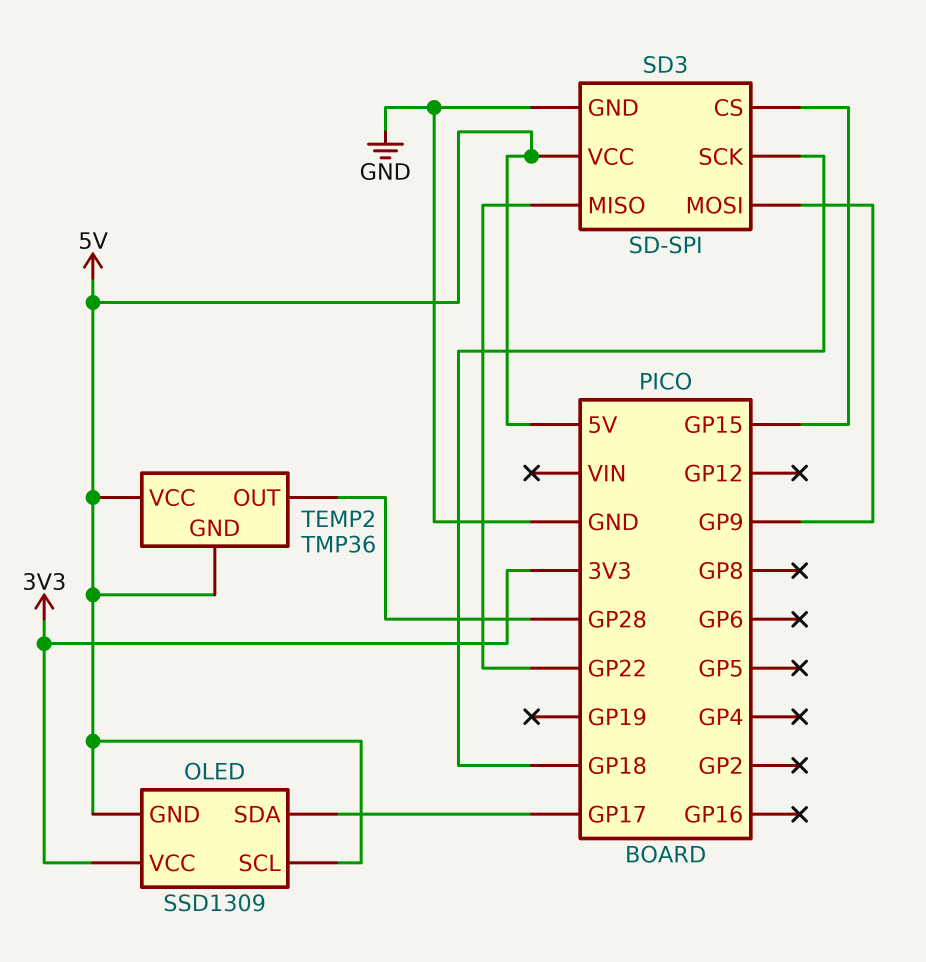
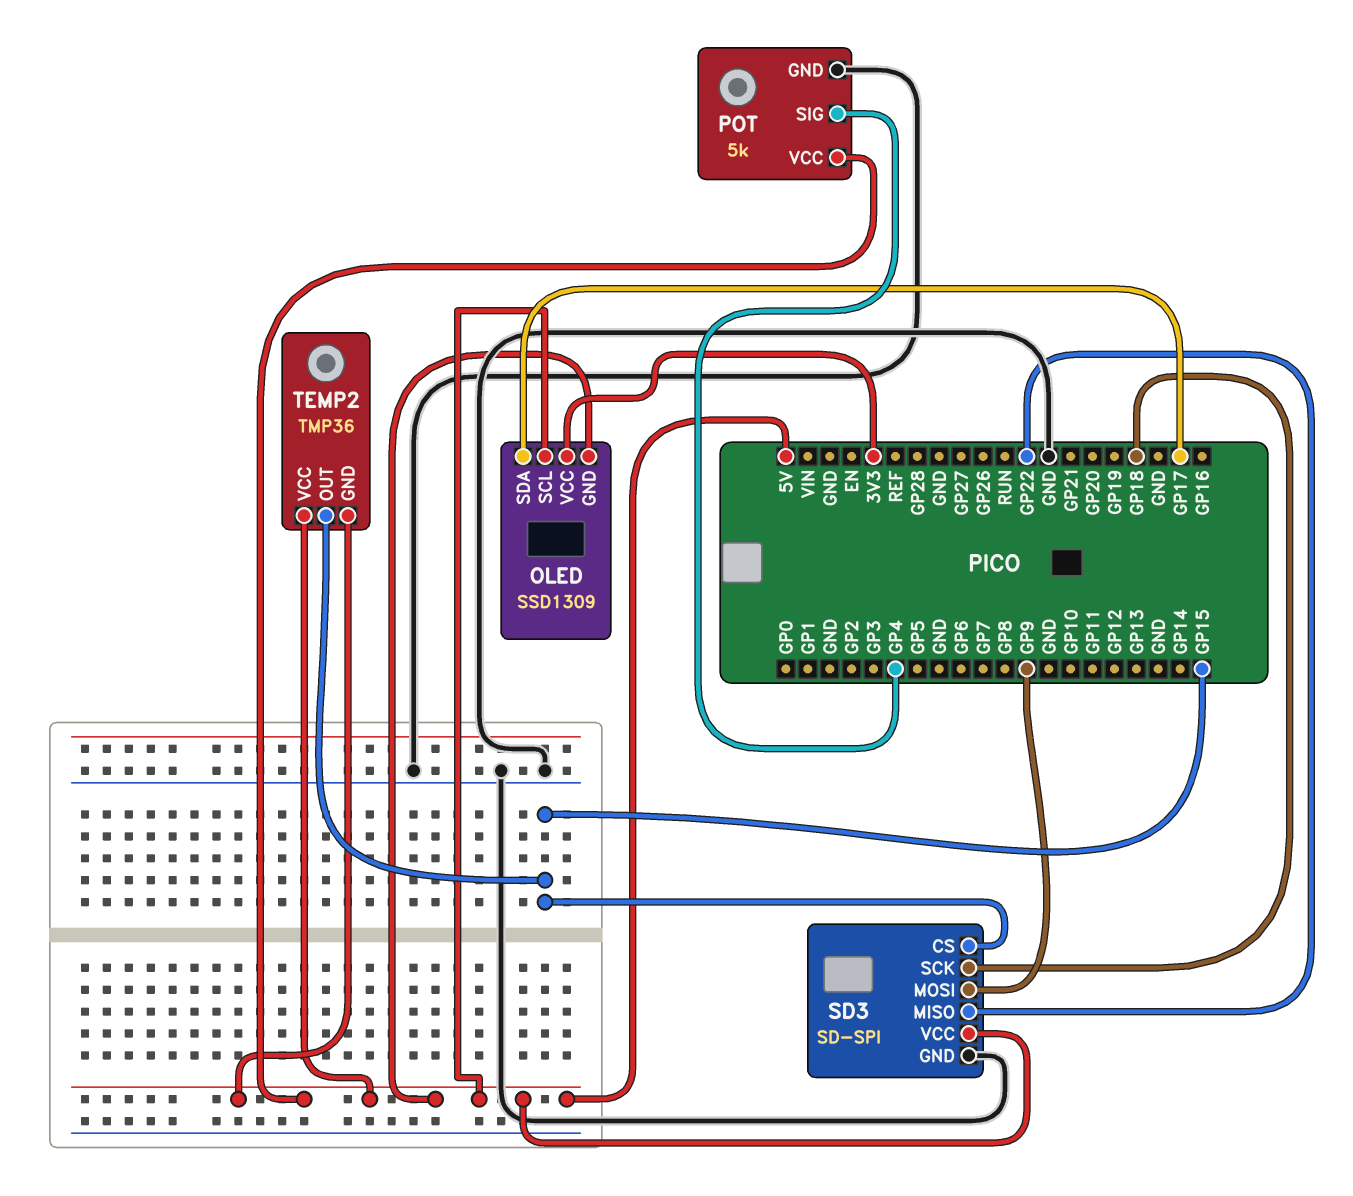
POT: none -> 5k
POT pin GND: none -> GND
POT pin SIG: none -> GP4
POT pin VCC: none -> 5V
TEMP2 pin OUT: GP28 -> GP15

